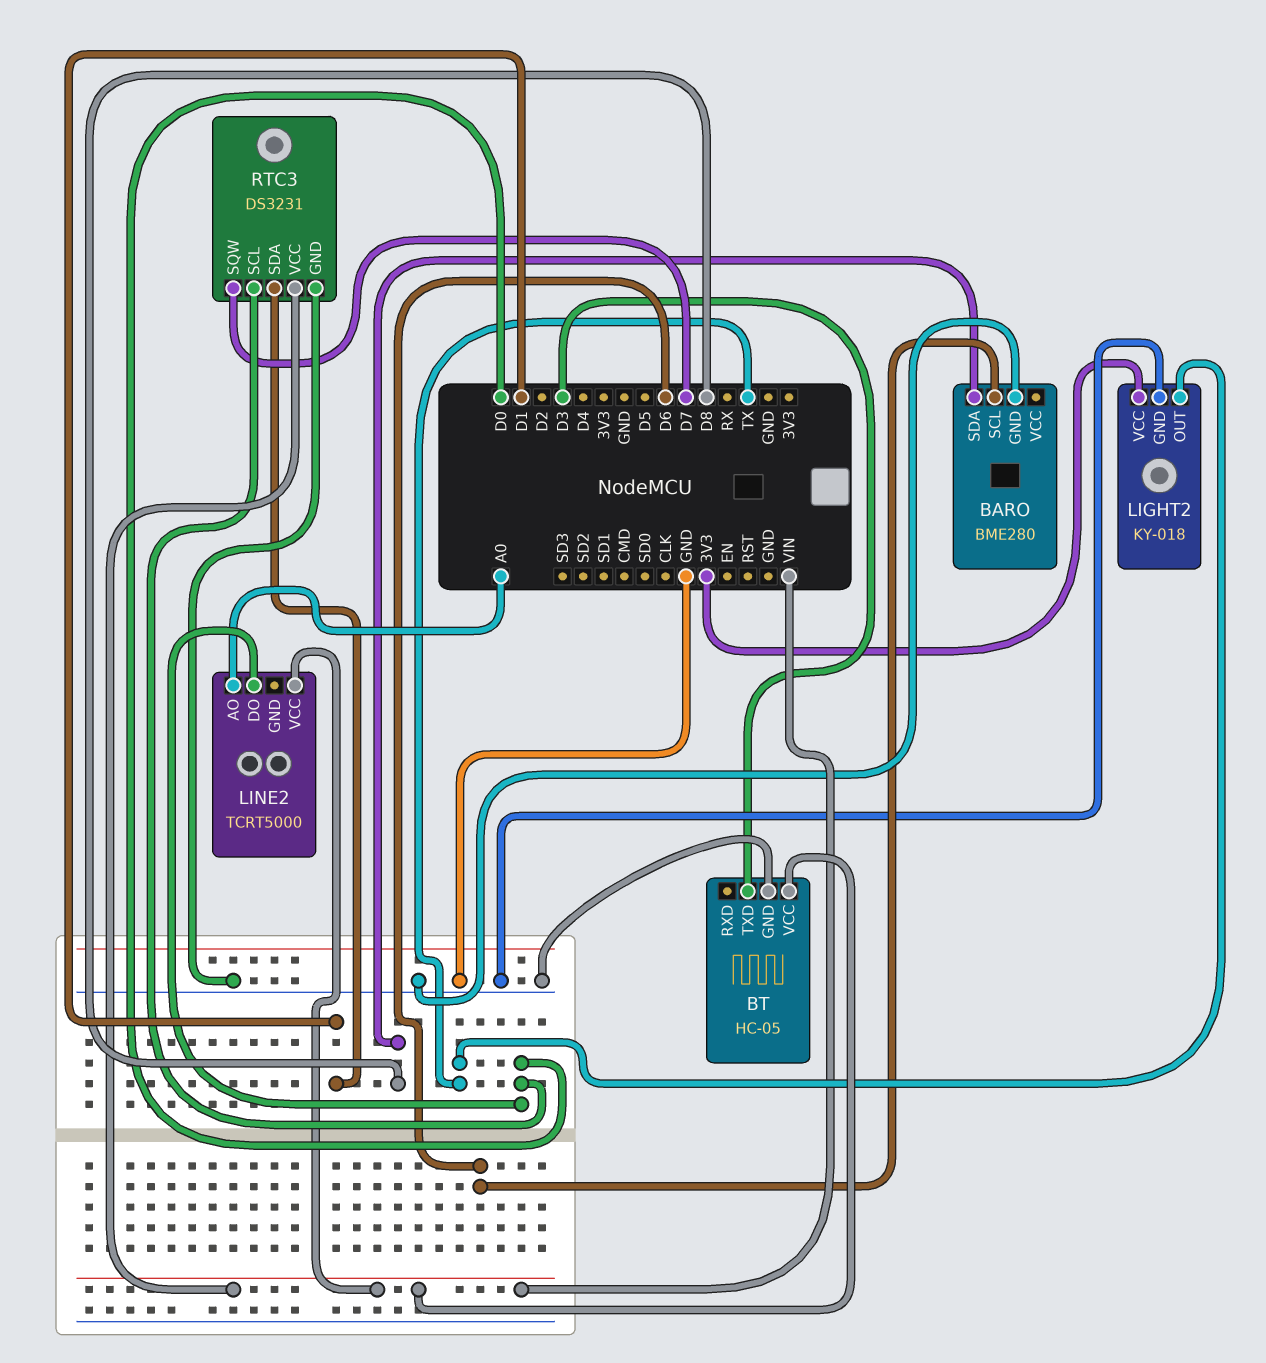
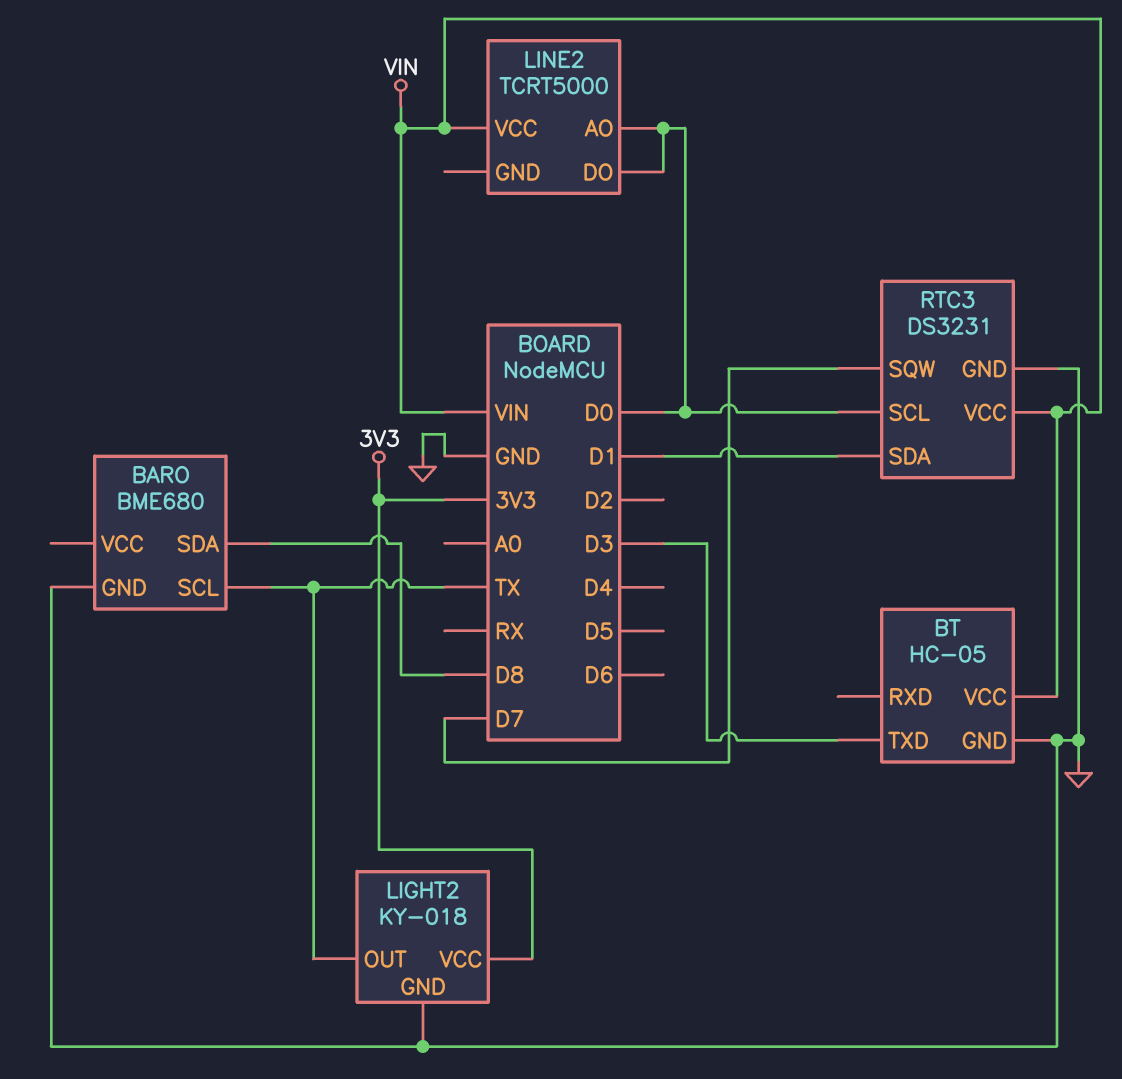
BARO: BME280 -> BME680
BARO pin SCL: D6 -> TX
LINE2 pin AO: A0 -> D0

